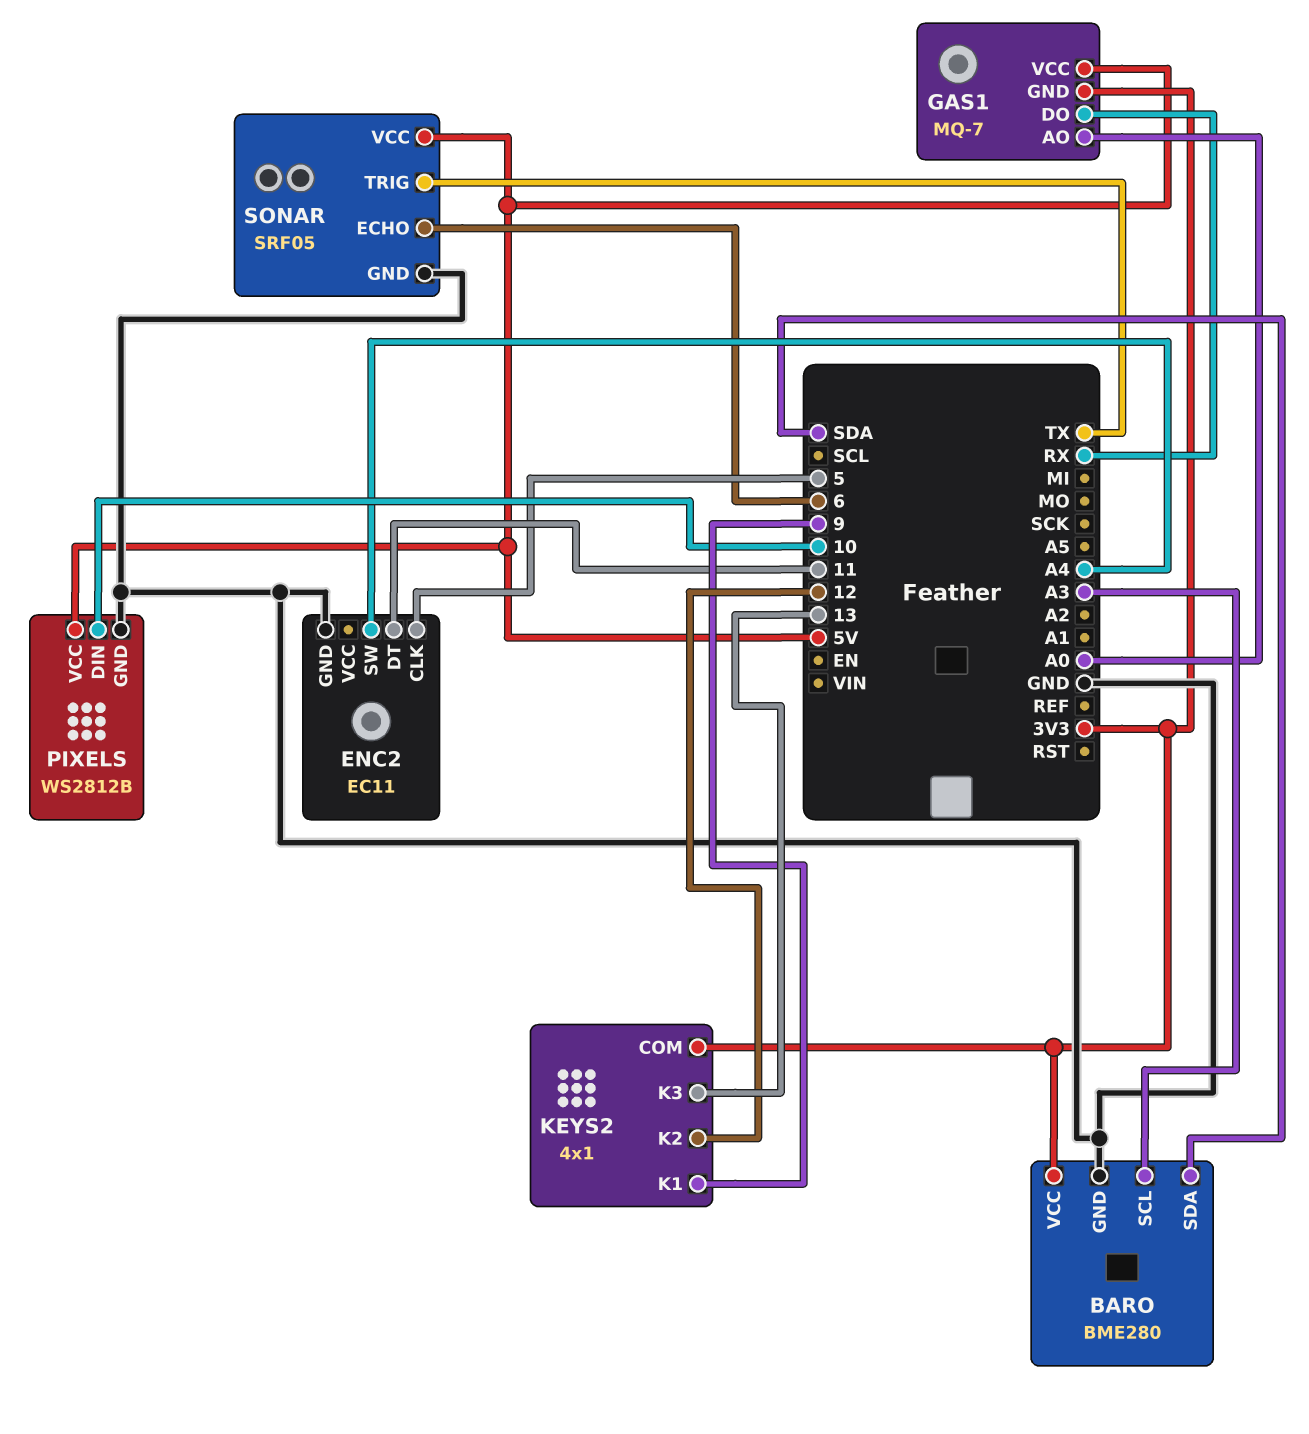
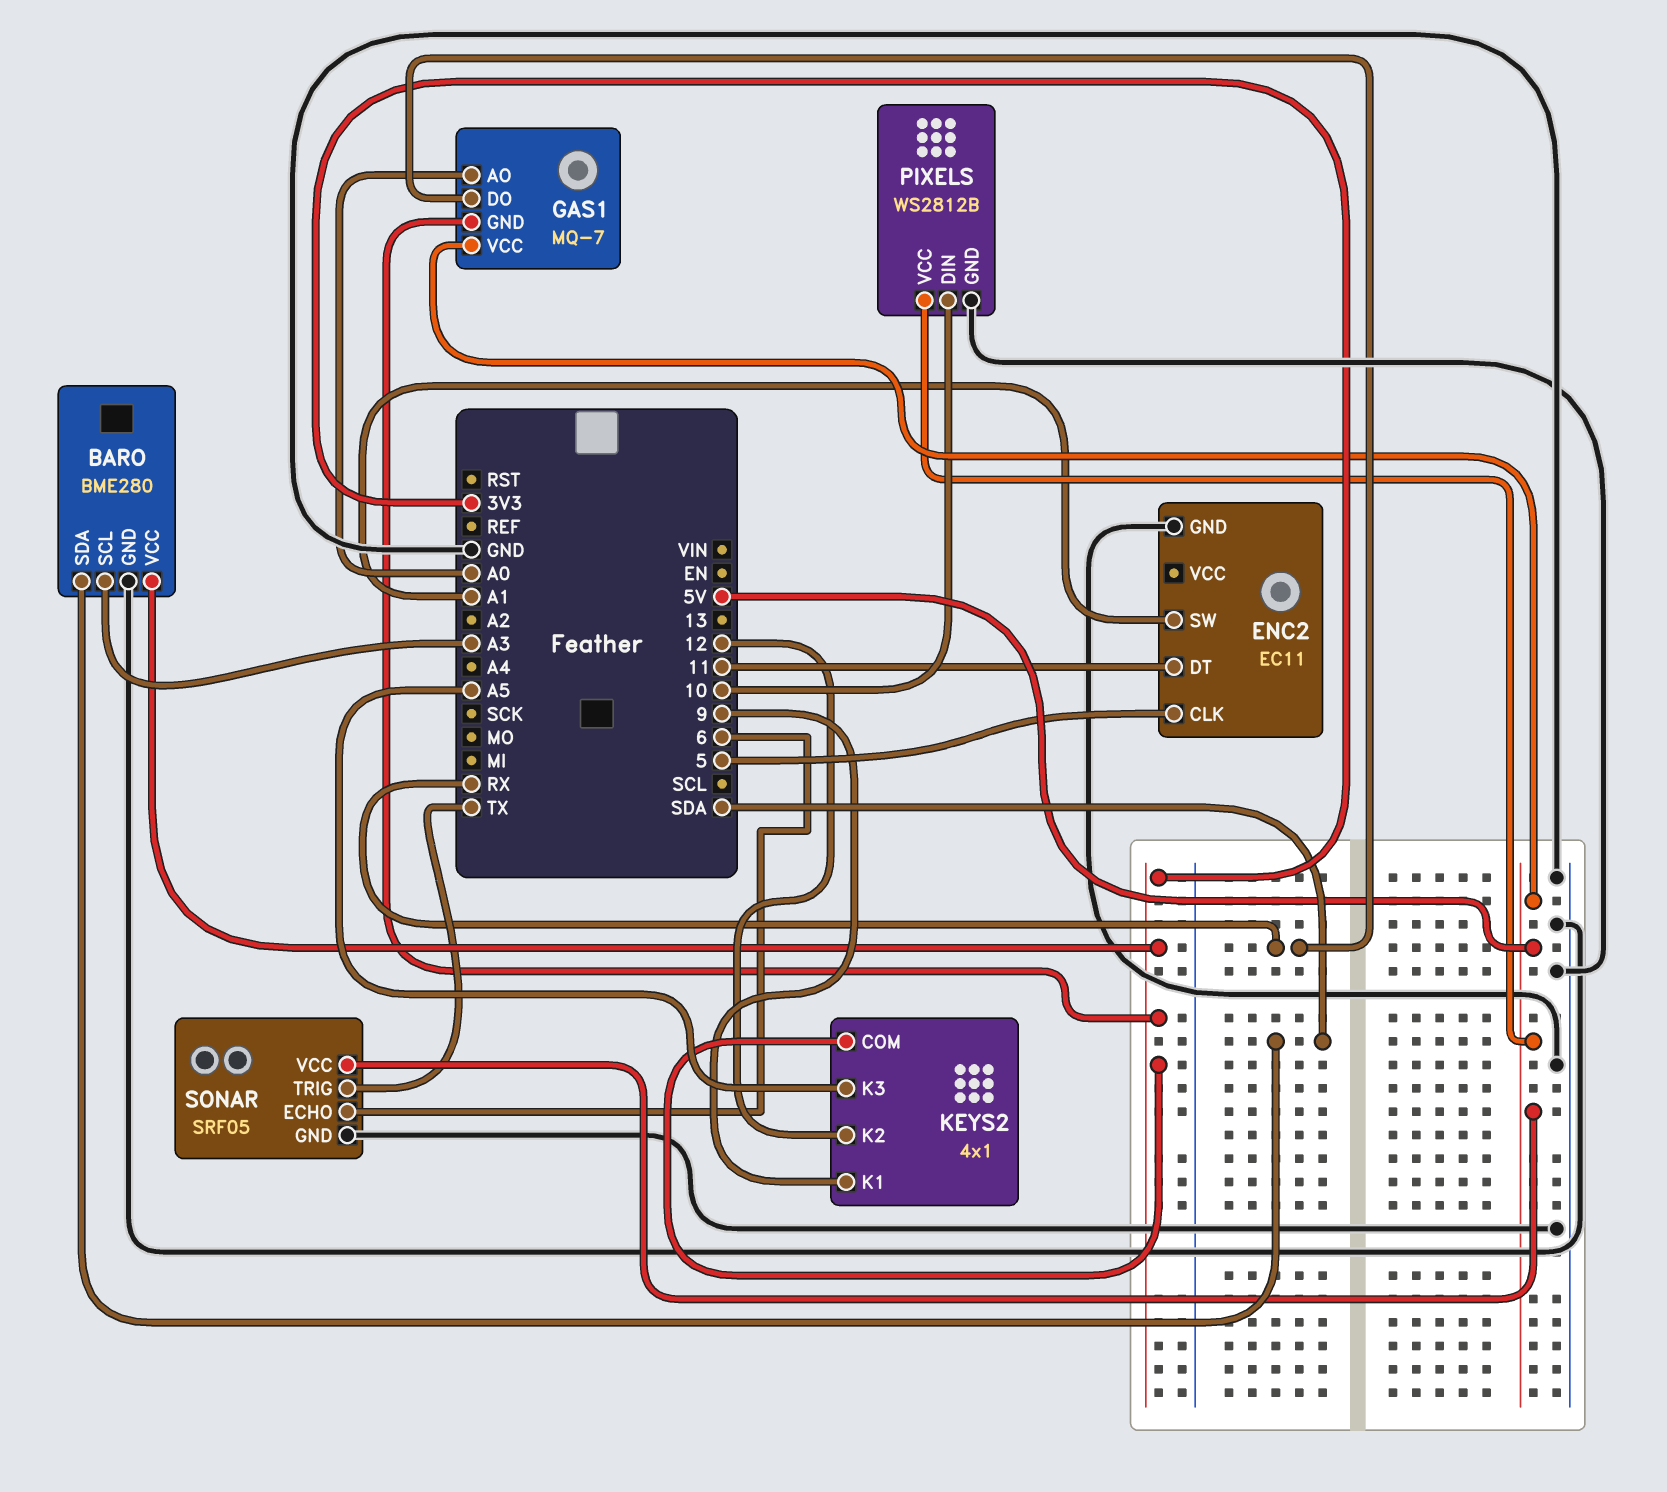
ENC2 pin SW: A4 -> A1
KEYS2 pin K3: 13 -> A5

